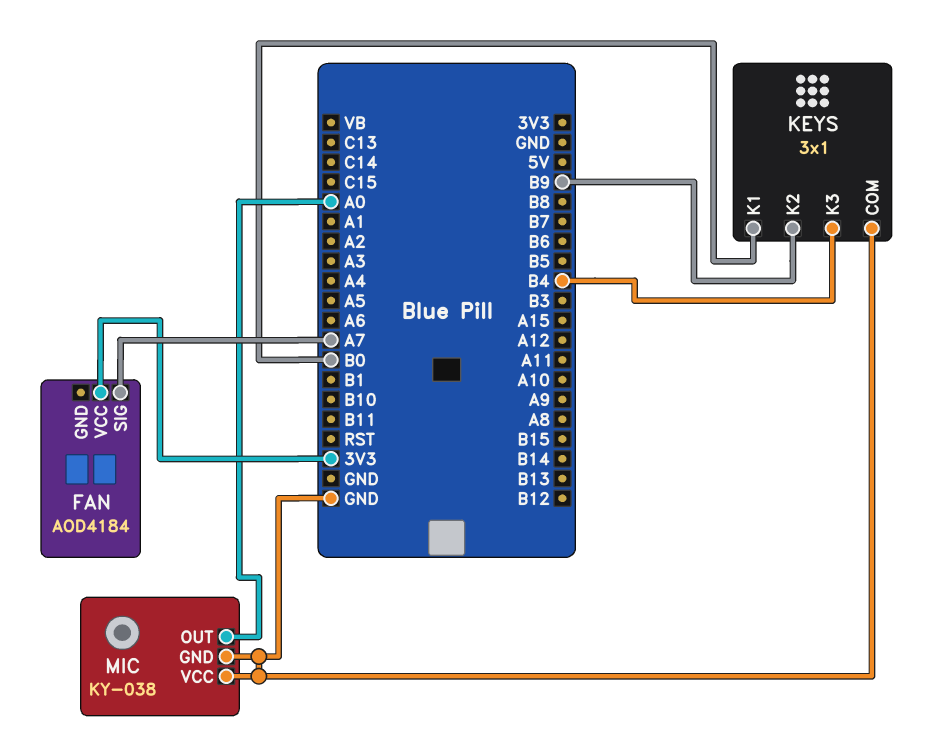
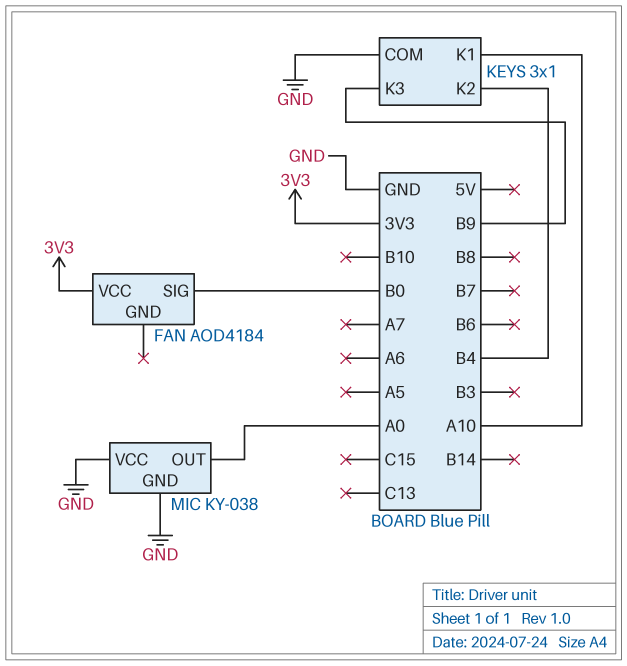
FAN pin SIG: A7 -> B0
KEYS pin K1: B0 -> A10
KEYS pin K2: B9 -> B4
KEYS pin K3: B4 -> B9

